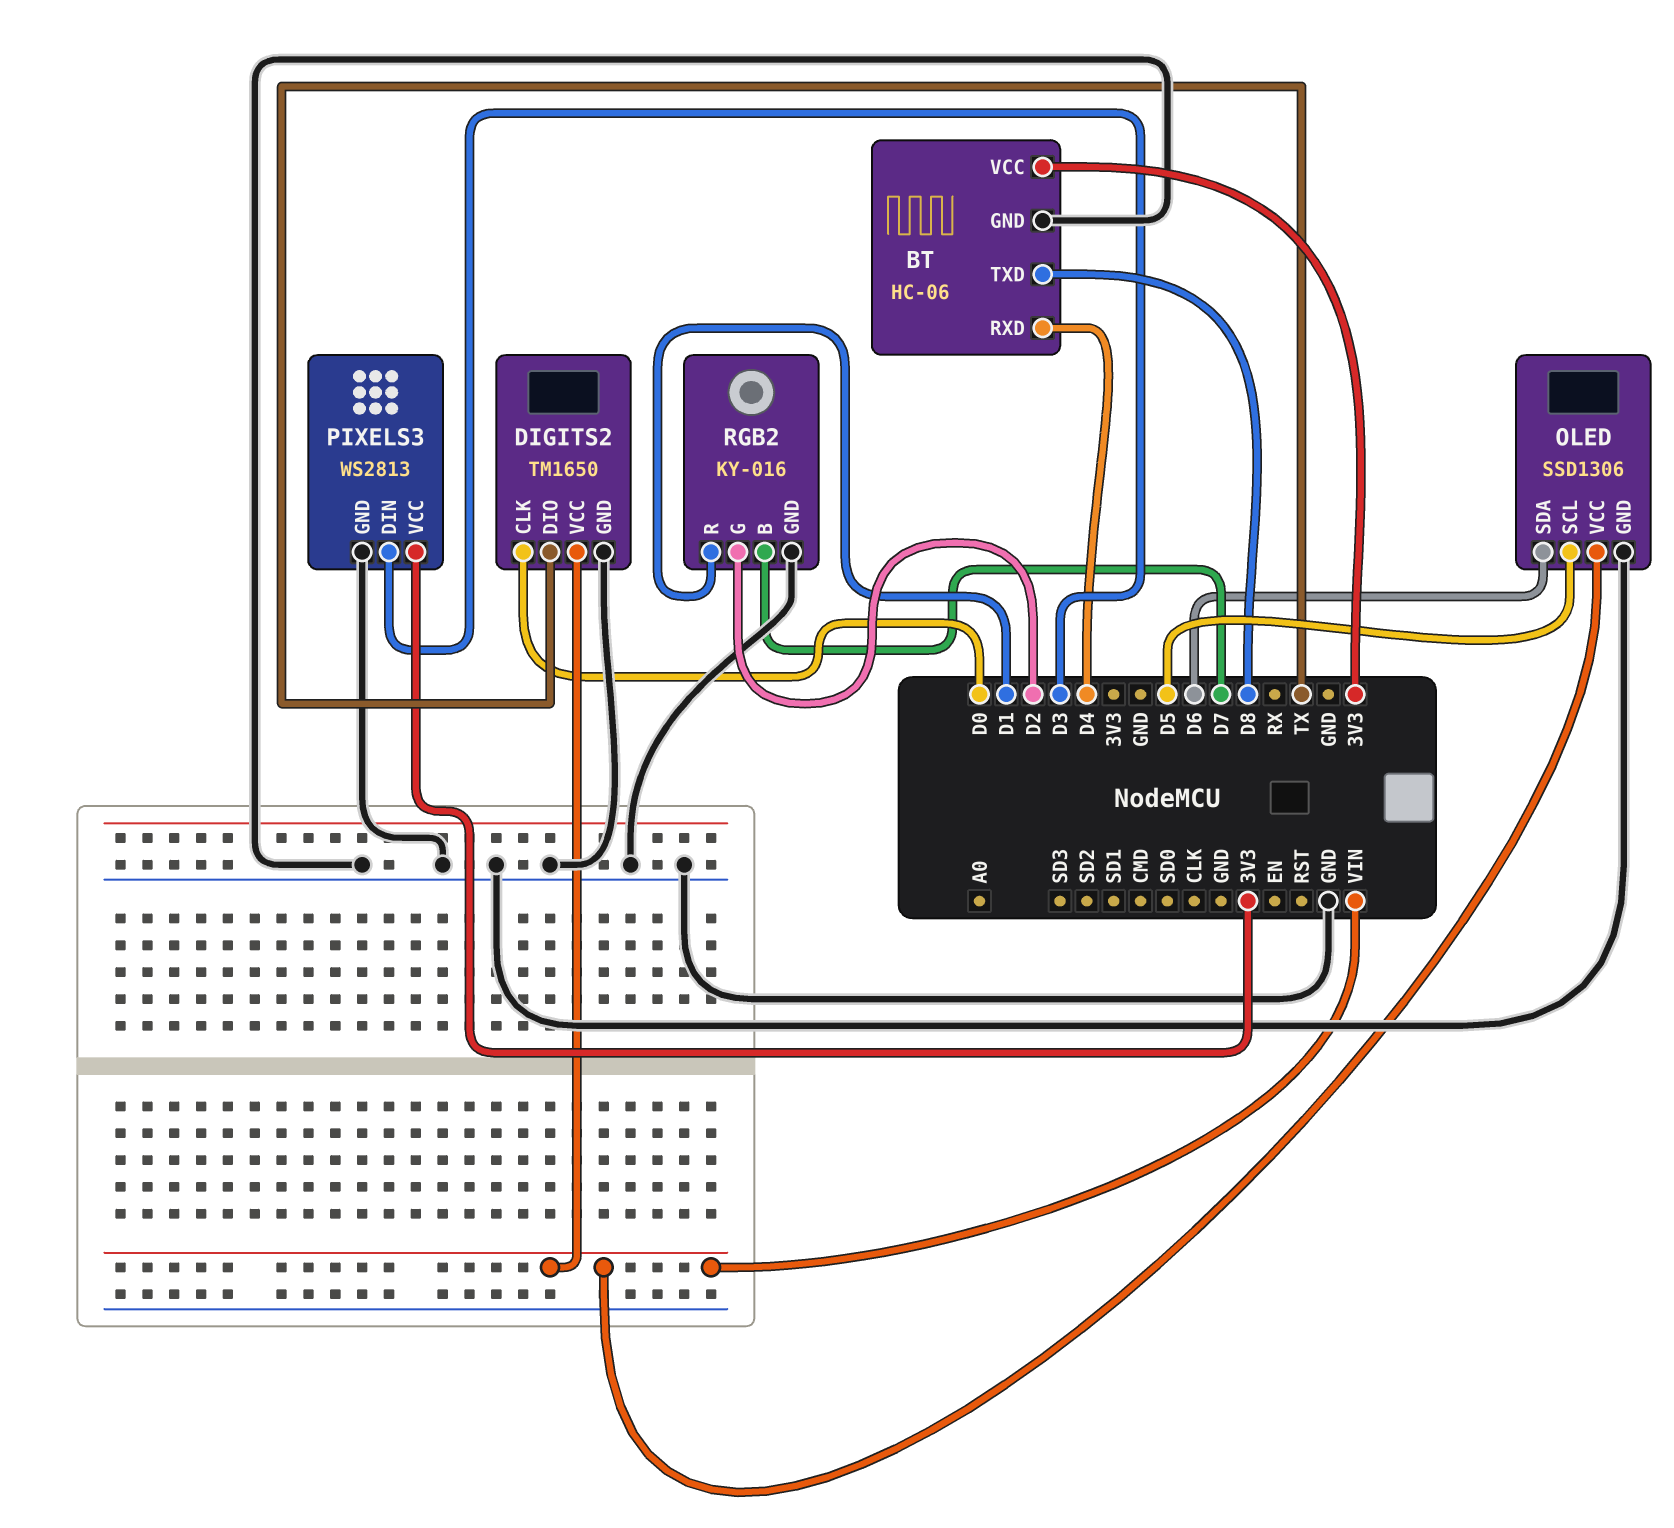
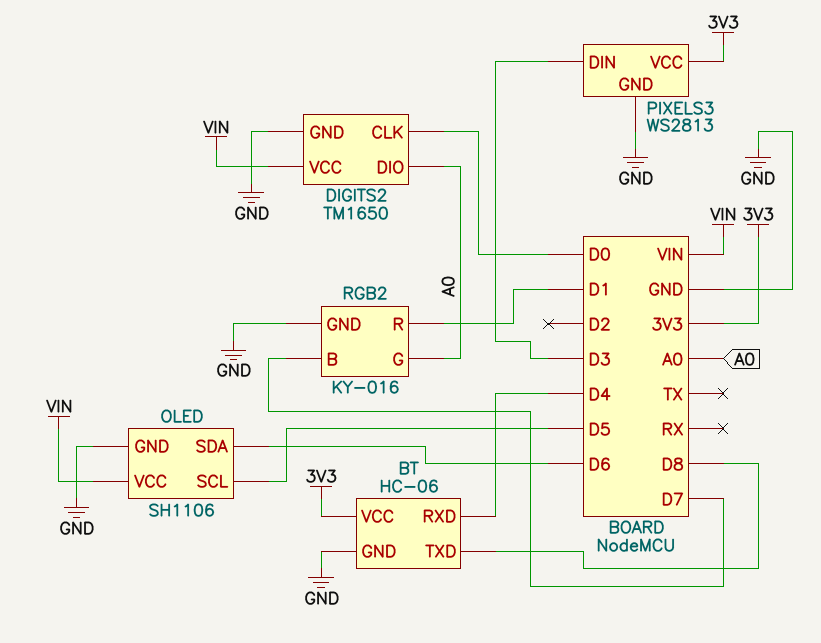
DIGITS2 pin DIO: TX -> A0
OLED: SSD1306 -> SH1106
RGB2 pin G: D2 -> A0

